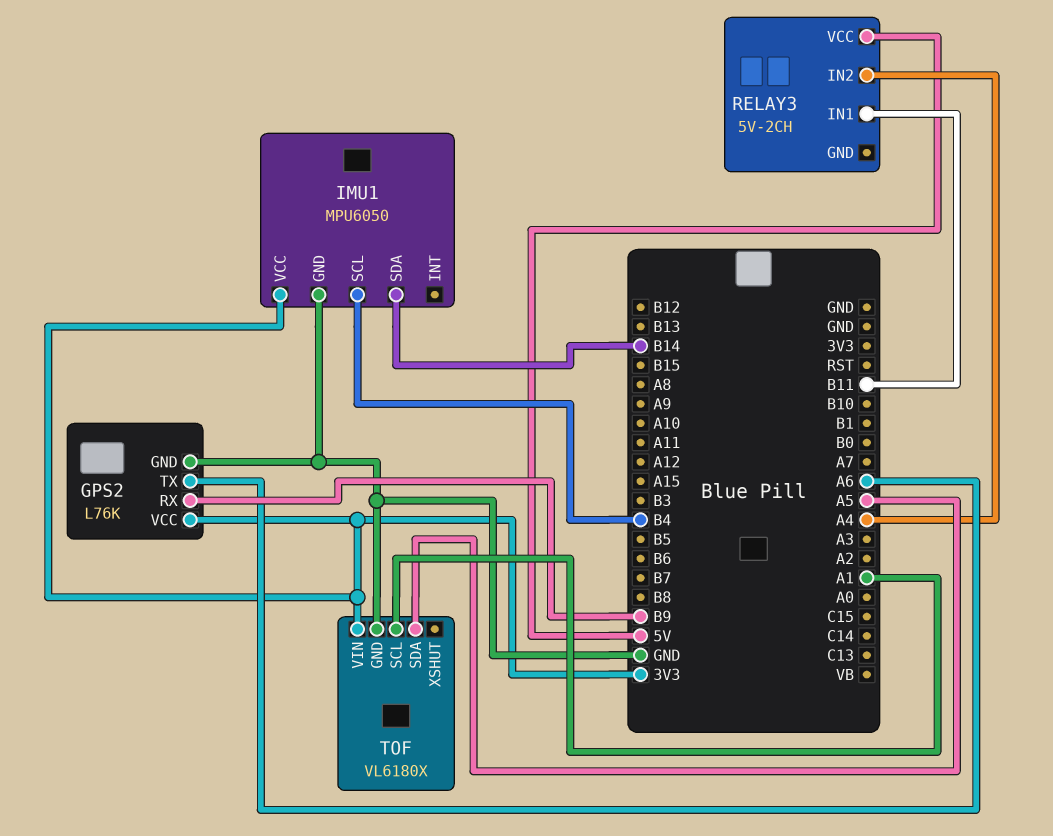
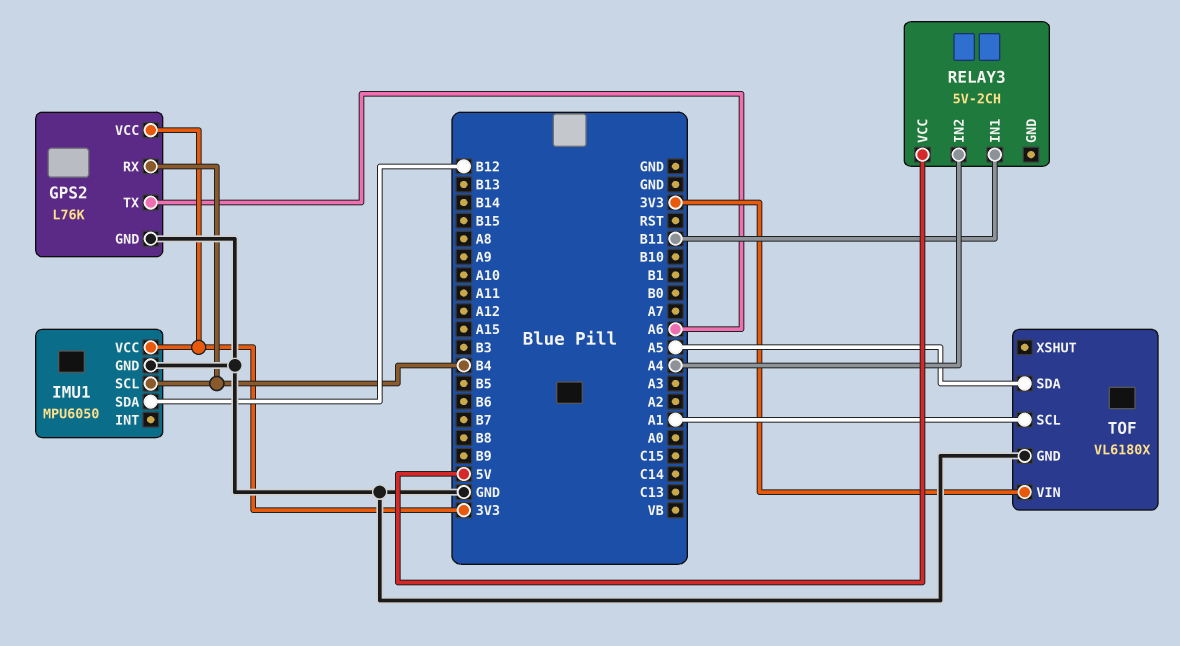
GPS2 pin RX: B9 -> B4
IMU1 pin SDA: B14 -> B12

